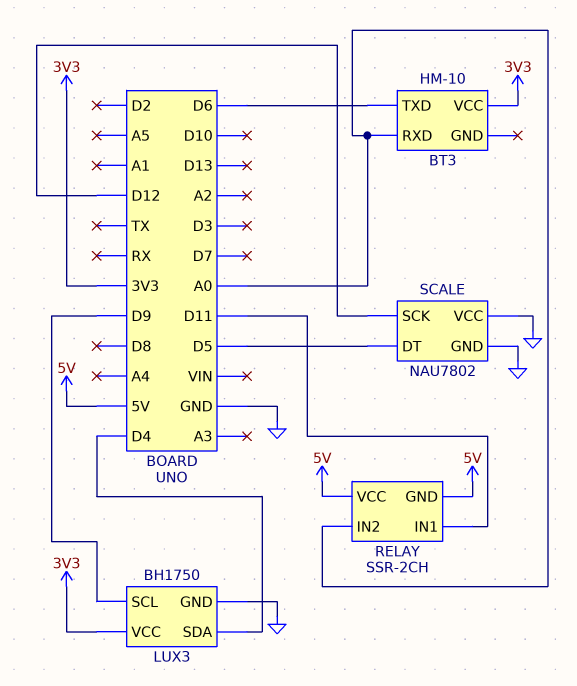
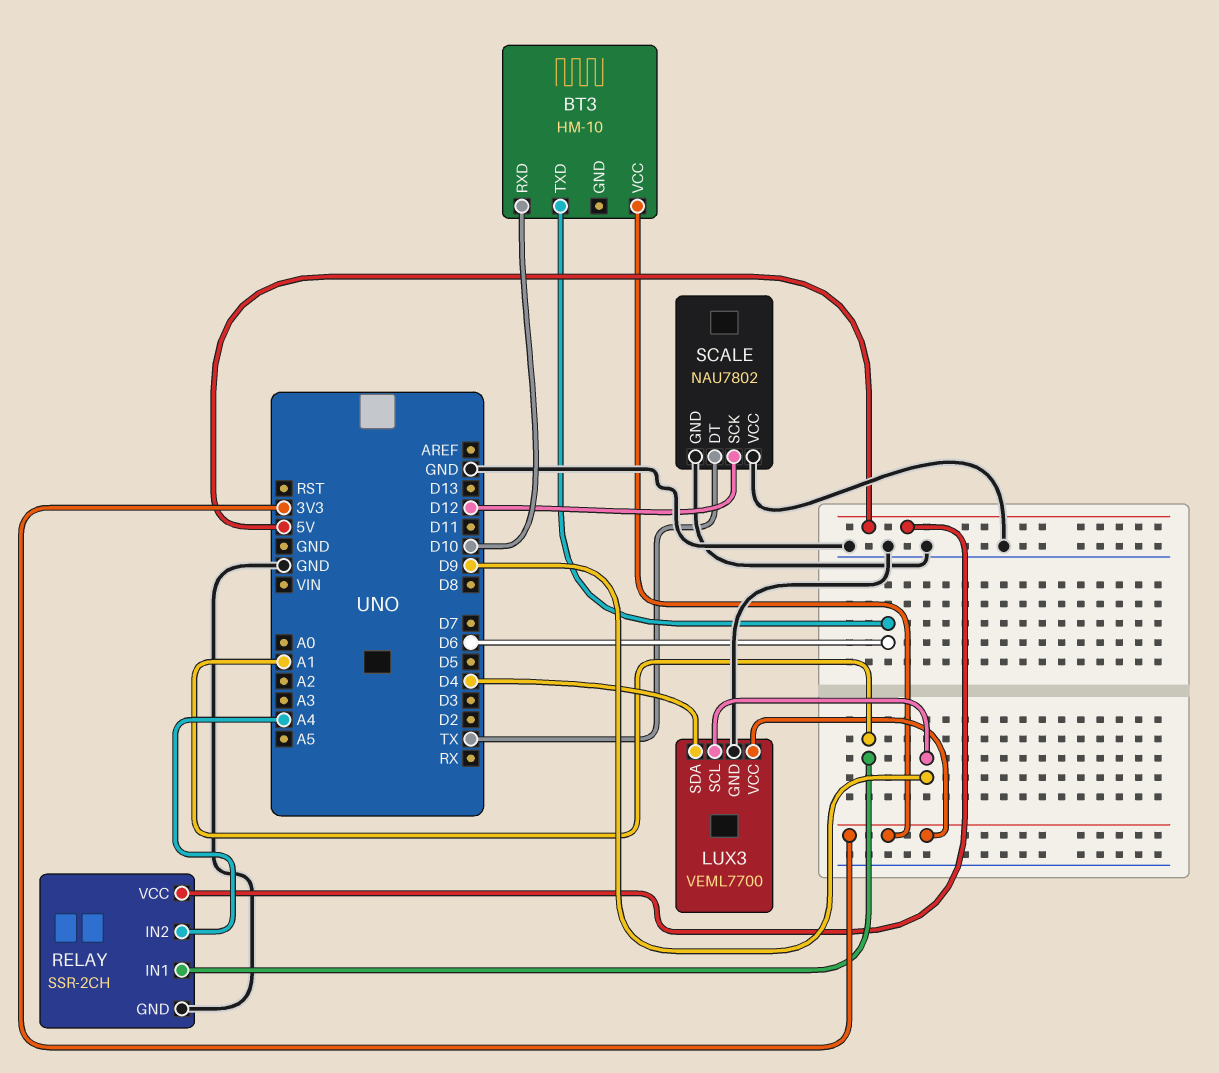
BT3 pin RXD: A0 -> D10
LUX3: BH1750 -> VEML7700
RELAY pin GND: 5V -> GND
RELAY pin IN1: D11 -> A1
RELAY pin IN2: A0 -> A4
SCALE pin DT: D5 -> TX

